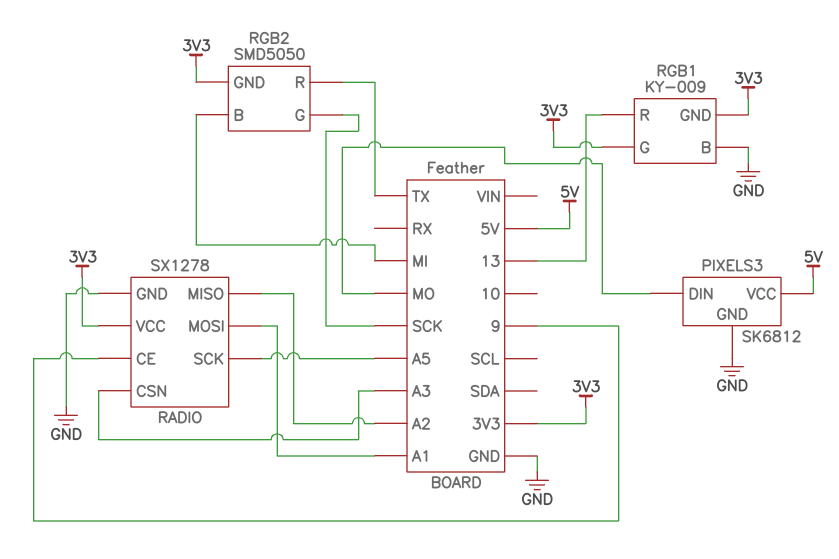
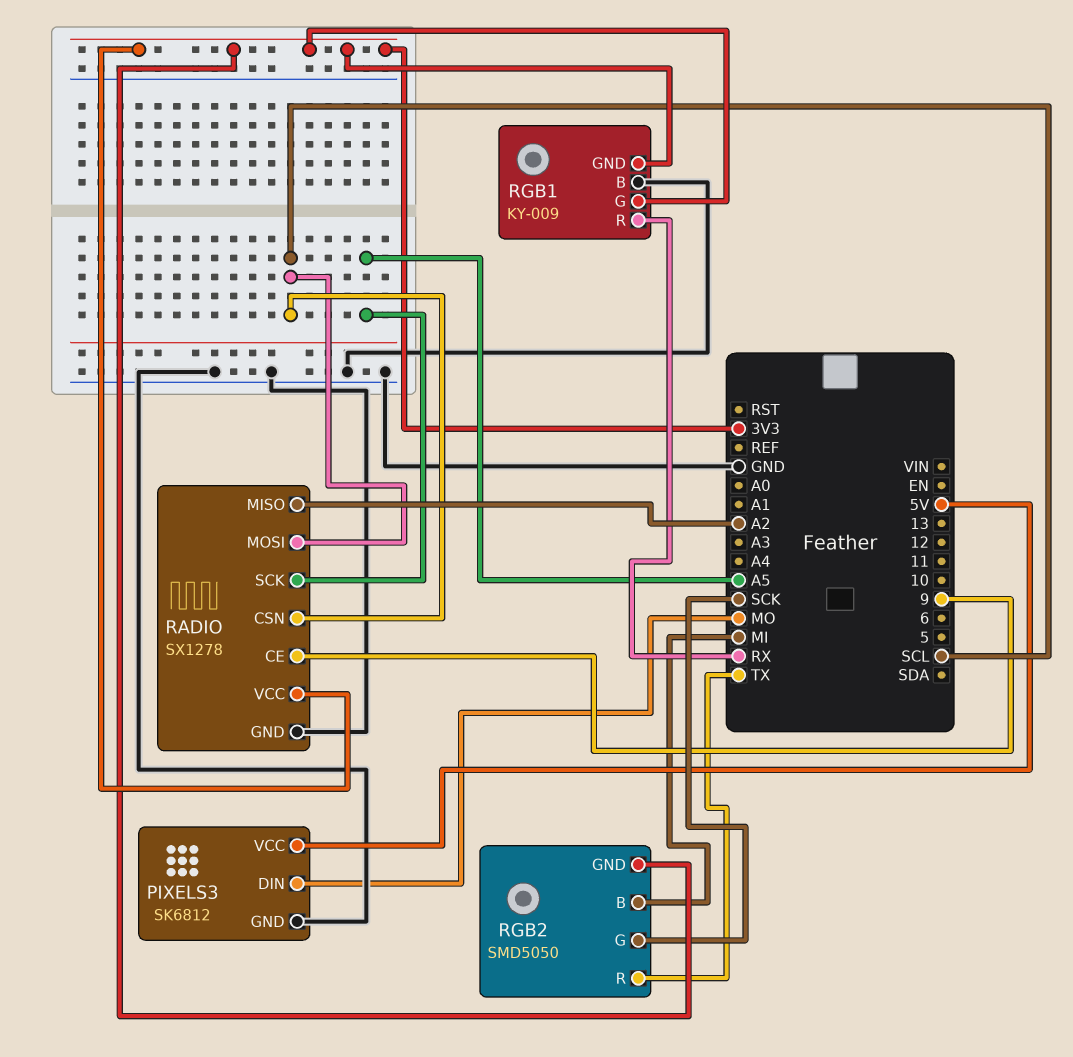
RADIO pin CSN: A3 -> SCL
RADIO pin MOSI: A1 -> SCL
RGB1 pin R: 13 -> RX

